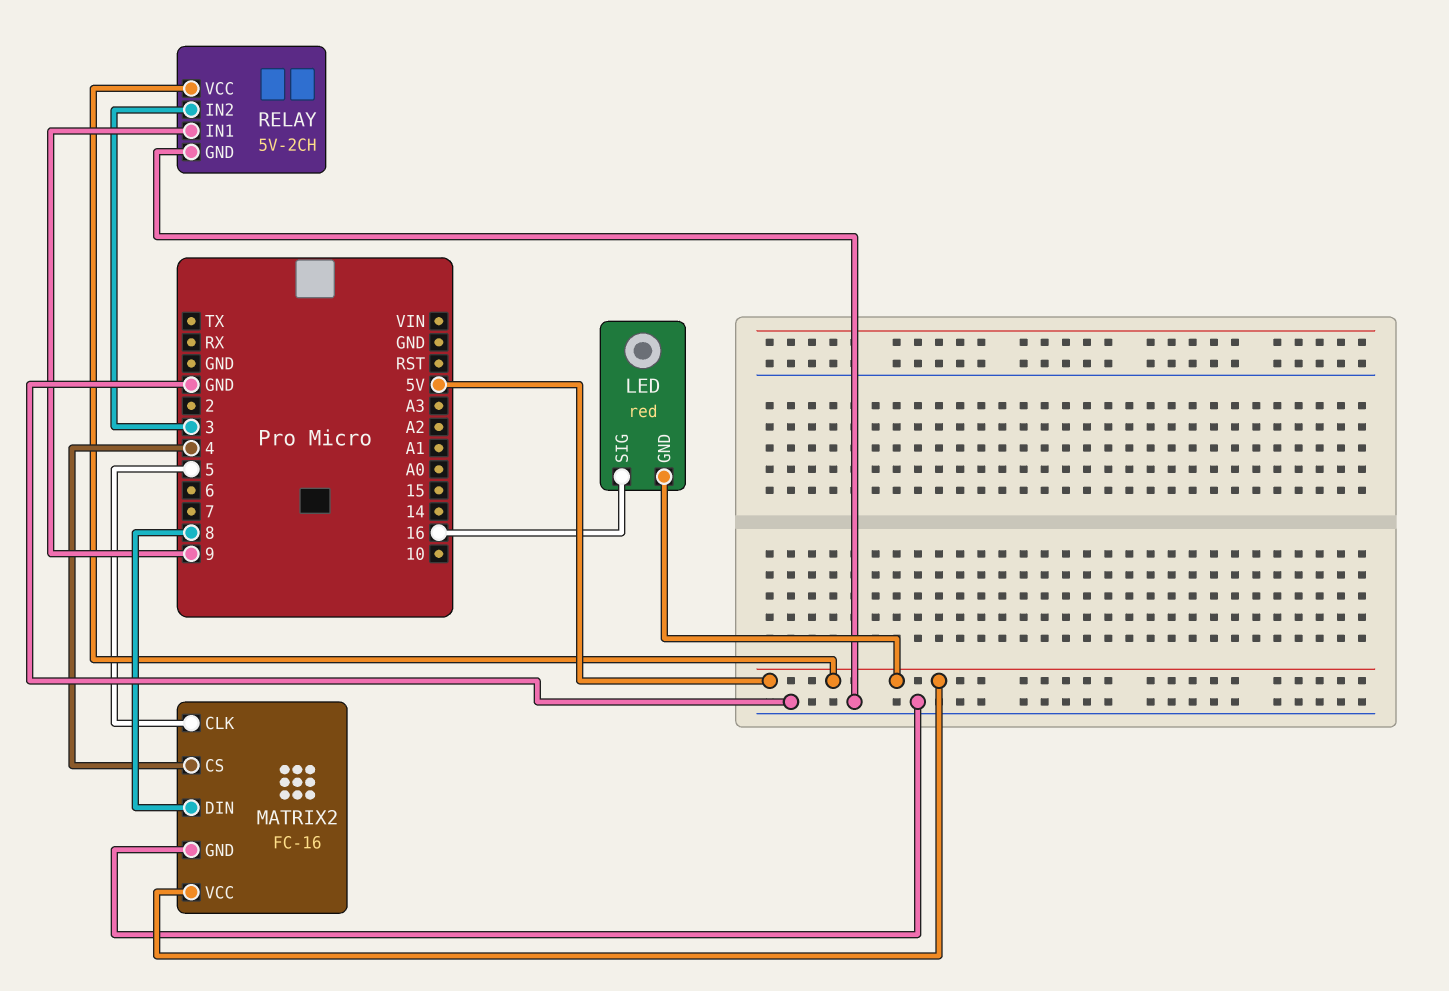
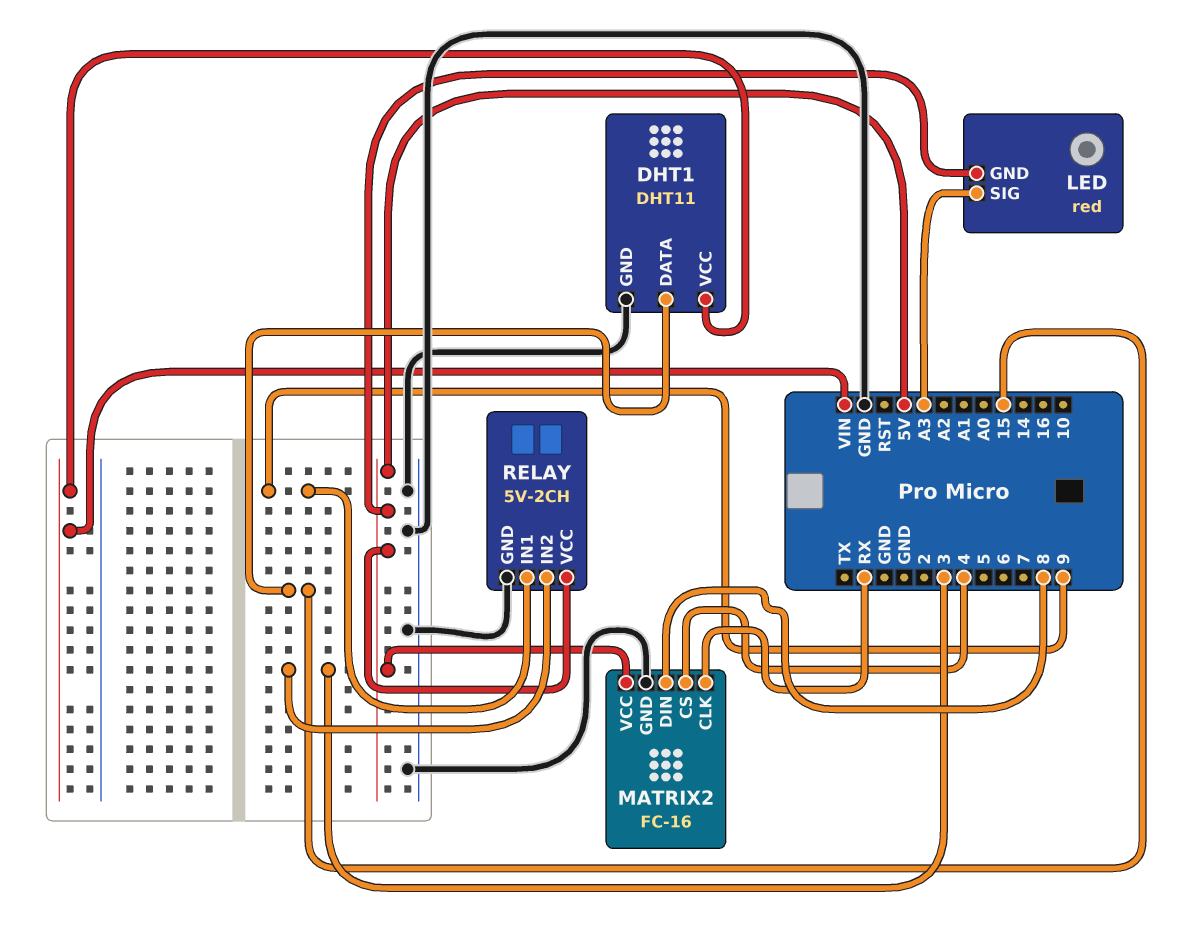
DHT1: none -> DHT11
DHT1 pin DATA: none -> 15
DHT1 pin GND: none -> GND
DHT1 pin VCC: none -> VIN
LED pin SIG: 16 -> A3
MATRIX2 pin CLK: 5 -> RX

